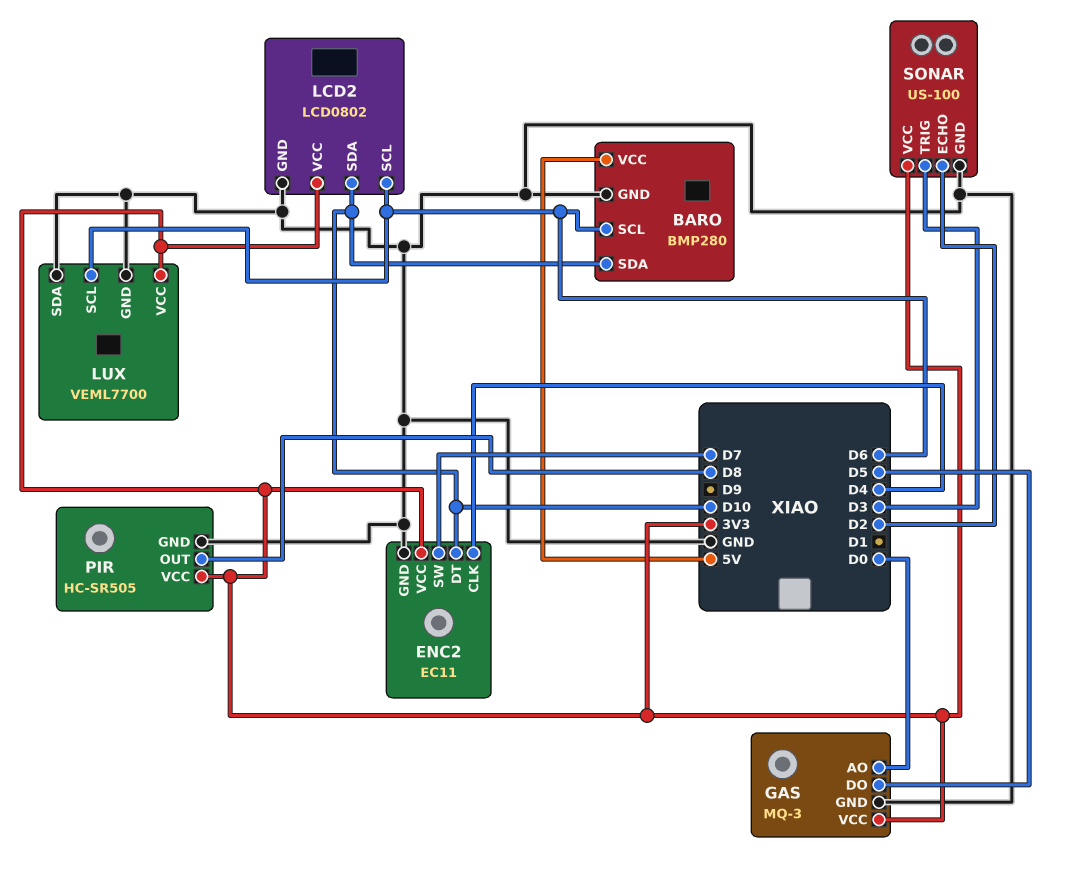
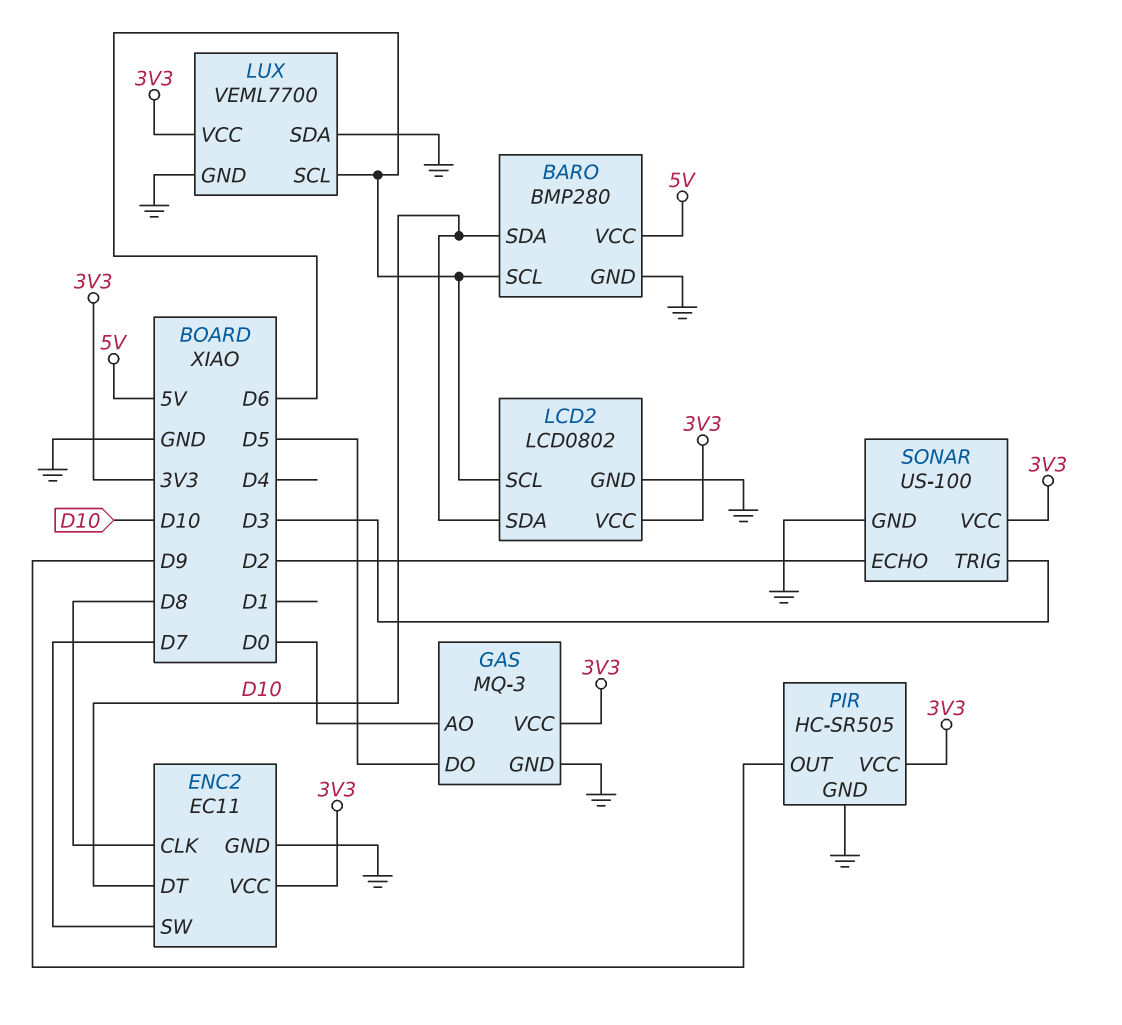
ENC2 pin CLK: D4 -> D8
PIR pin OUT: D8 -> D9

